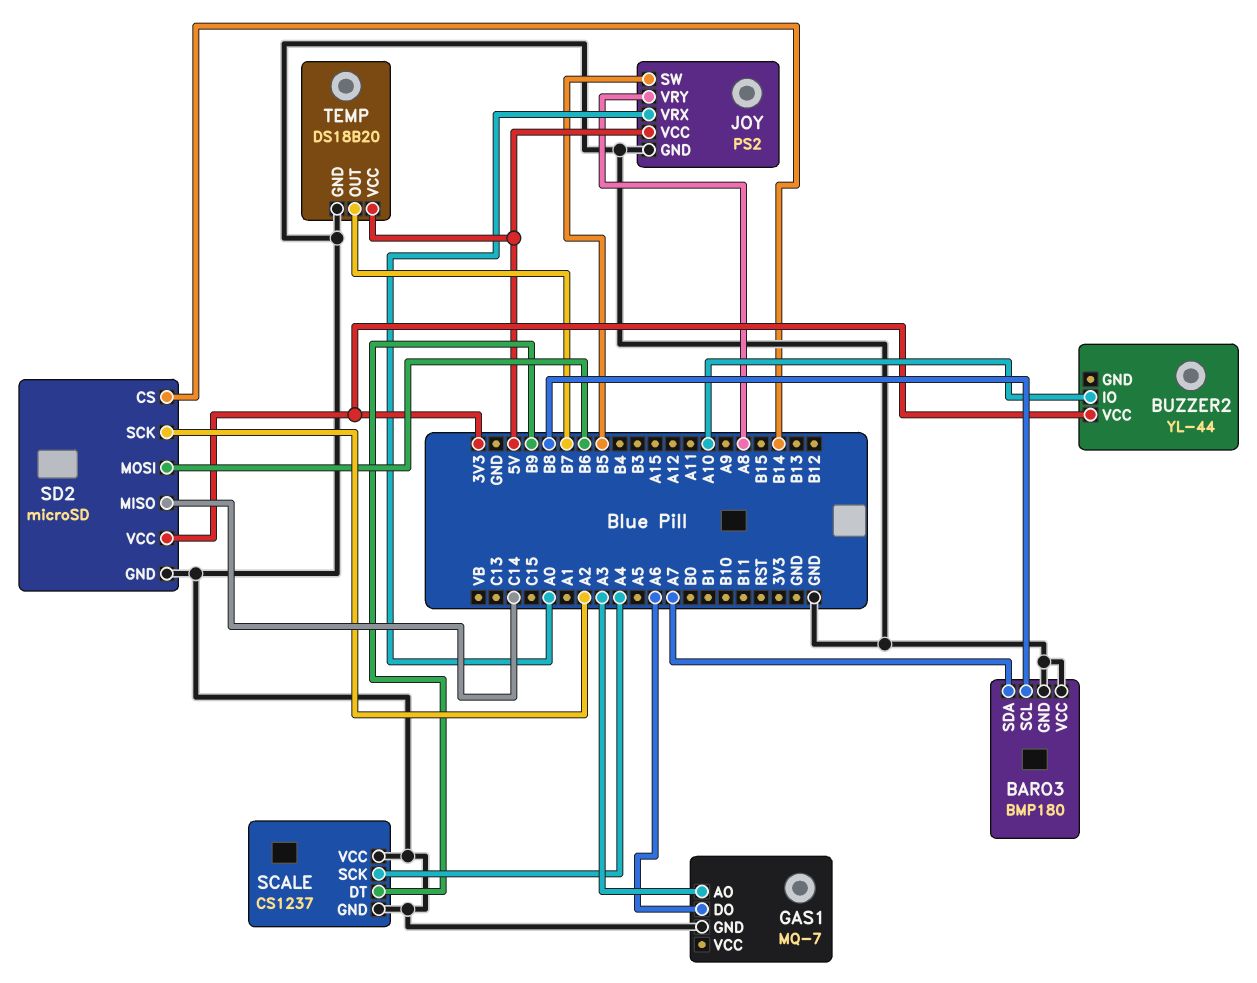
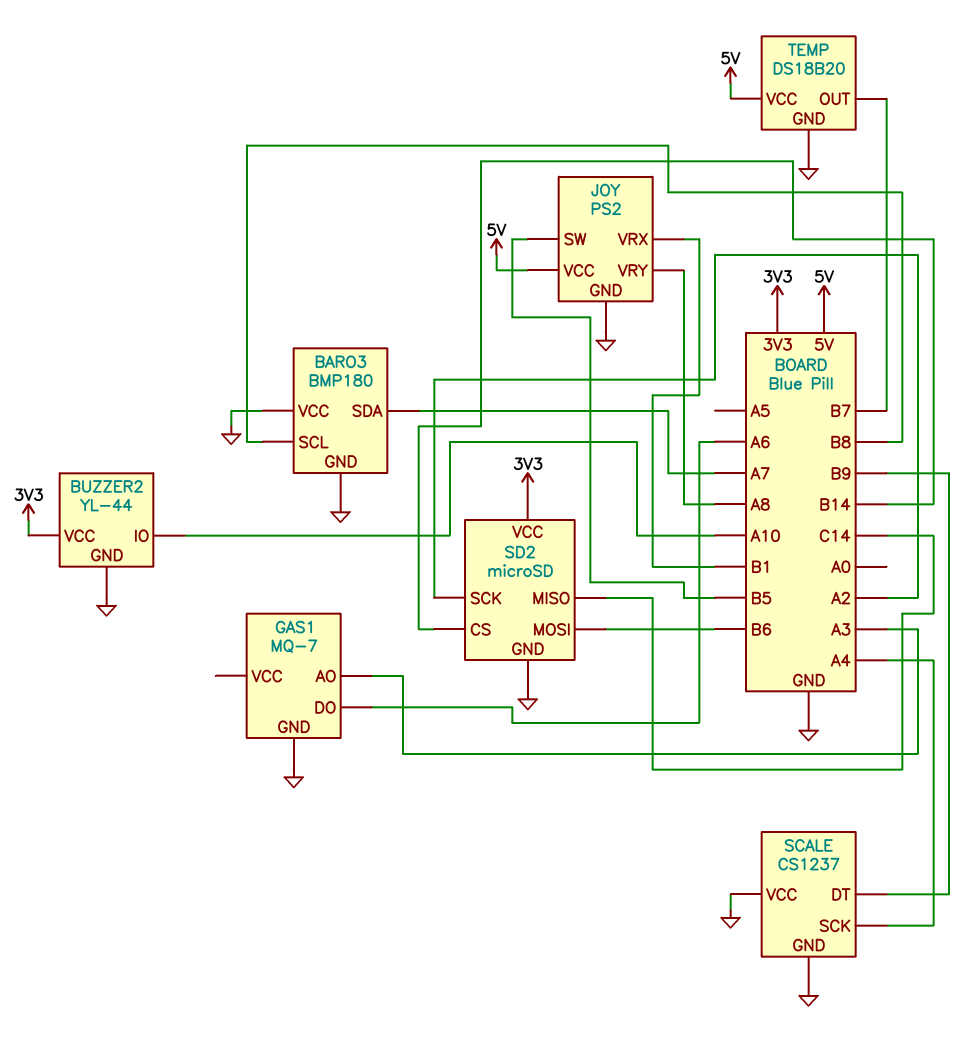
BUZZER2 pin GND: none -> GND
JOY pin VRX: A0 -> B1

